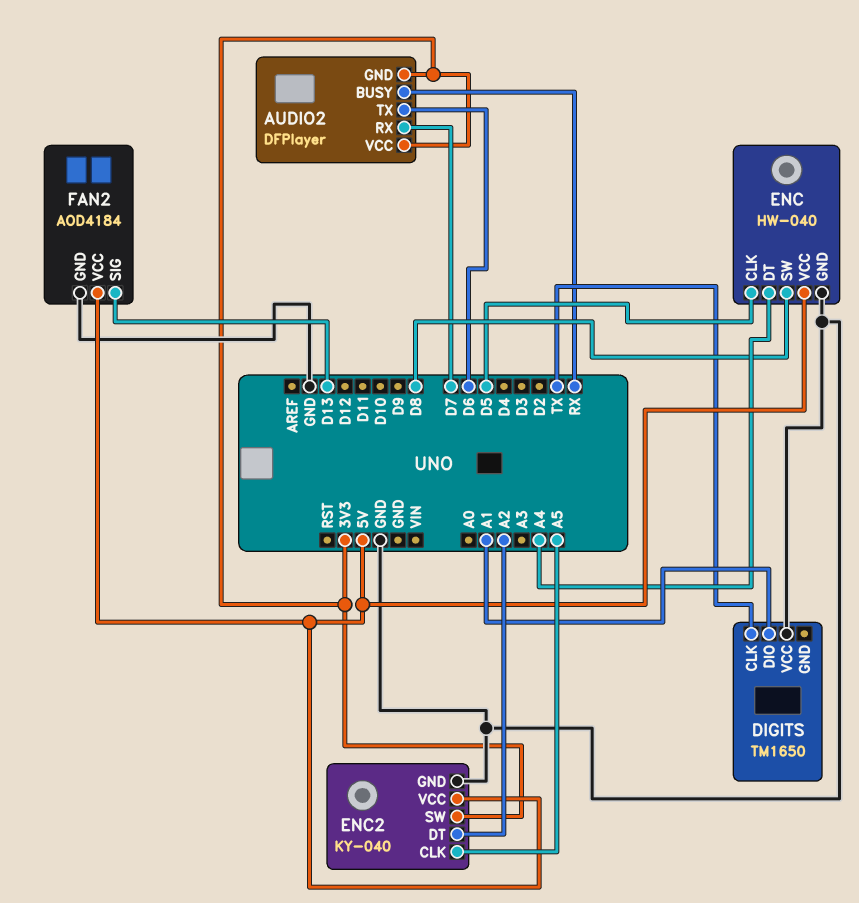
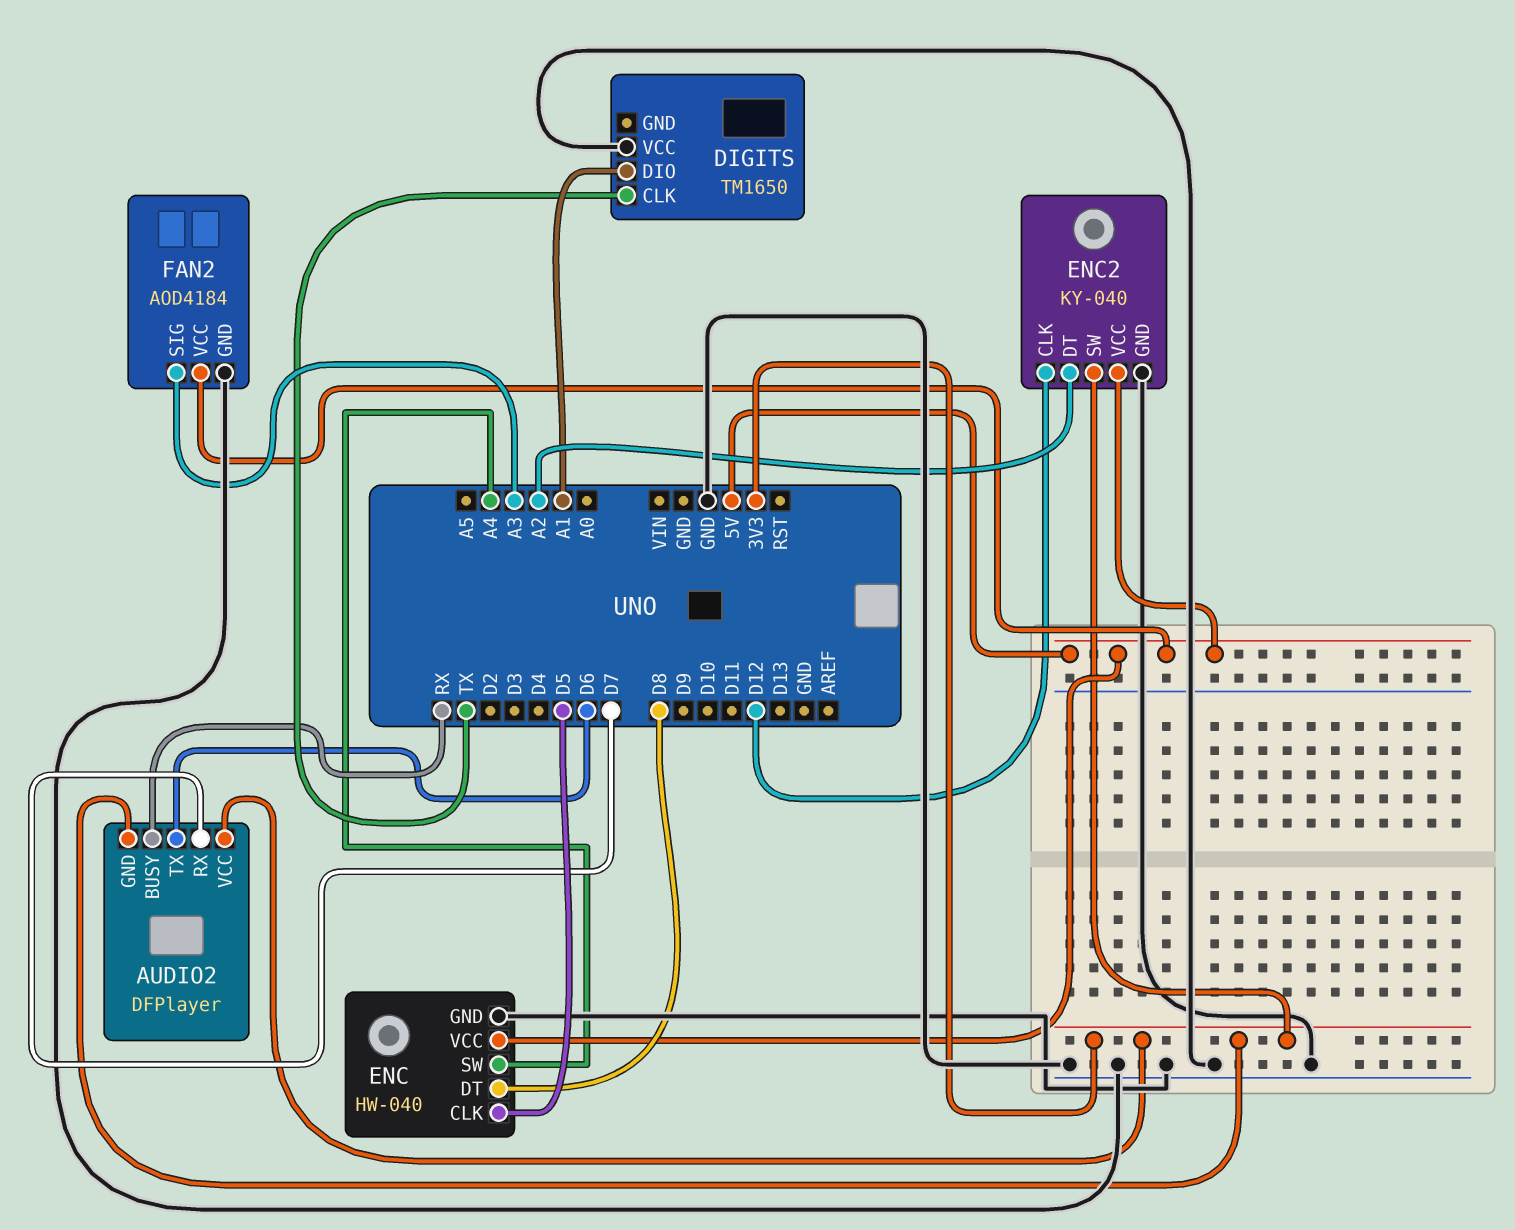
ENC pin DT: A4 -> D8
ENC pin SW: D8 -> A4
ENC2 pin CLK: A5 -> D12
FAN2 pin SIG: D13 -> A3

